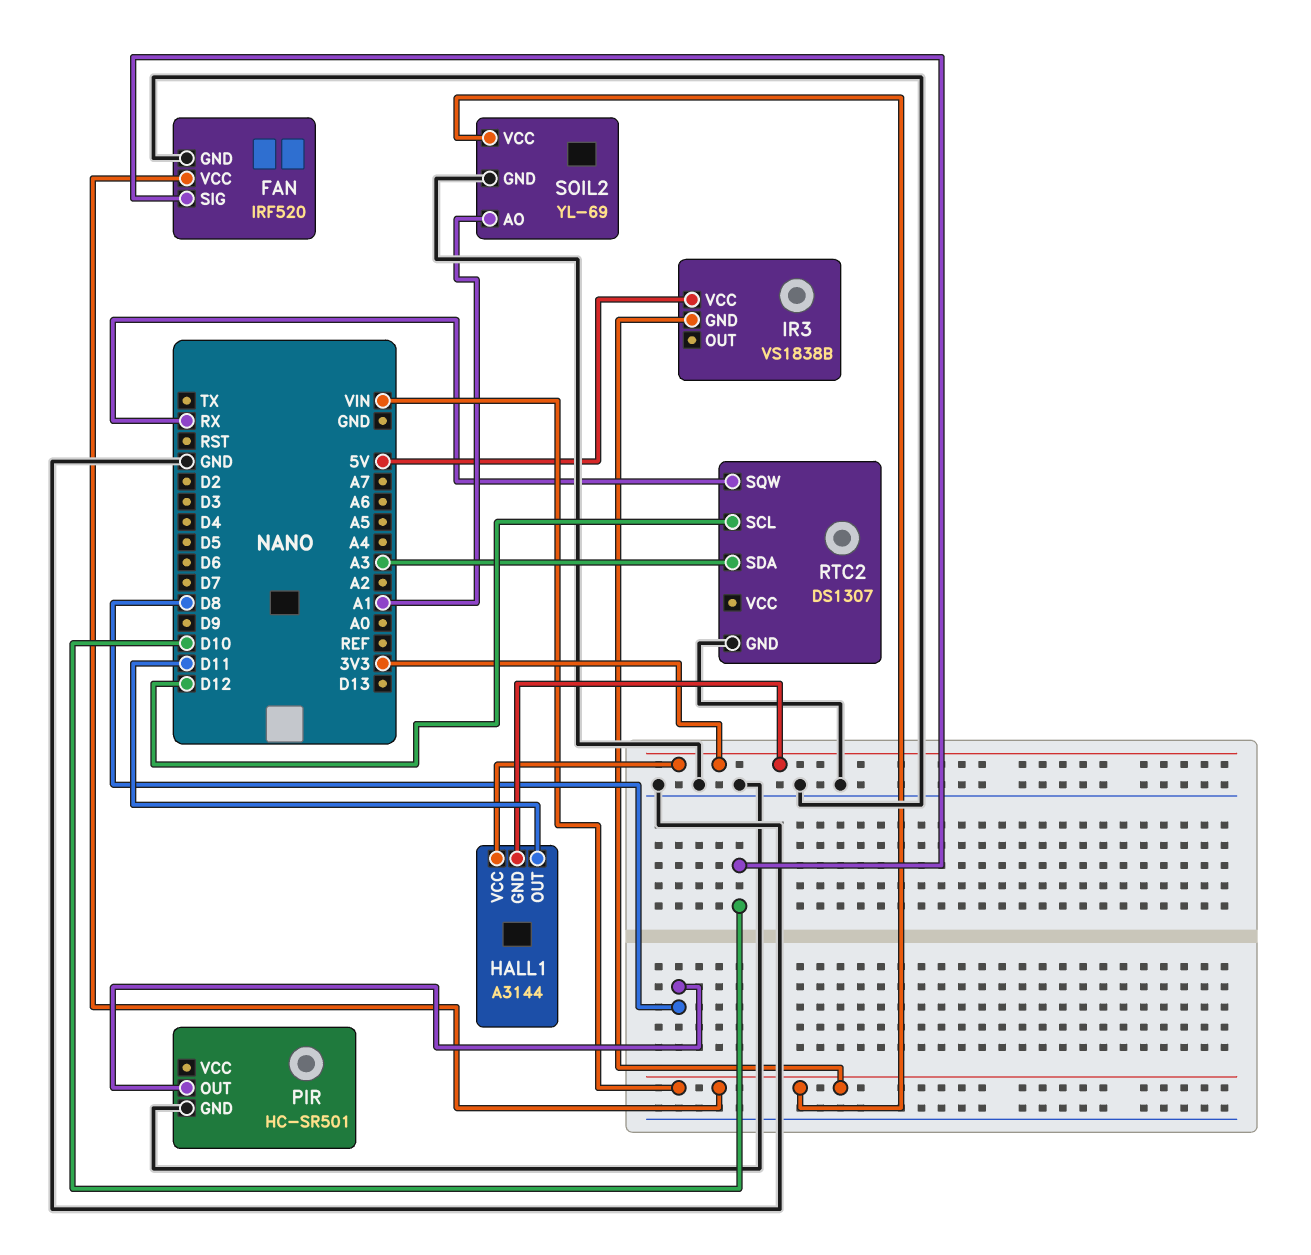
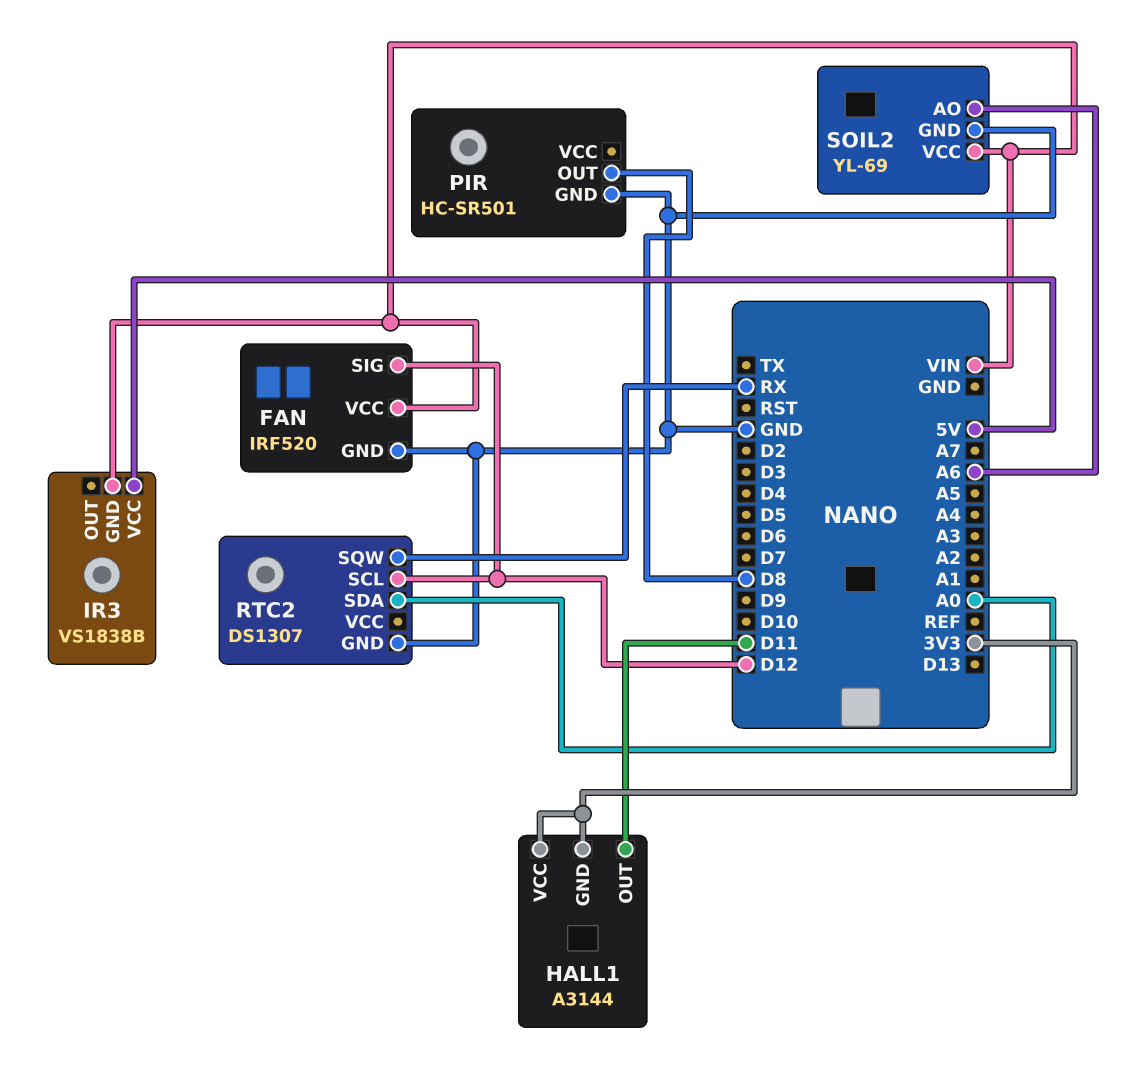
FAN pin SIG: D10 -> D12
RTC2 pin SDA: A3 -> A0
SOIL2 pin AO: A1 -> A6

